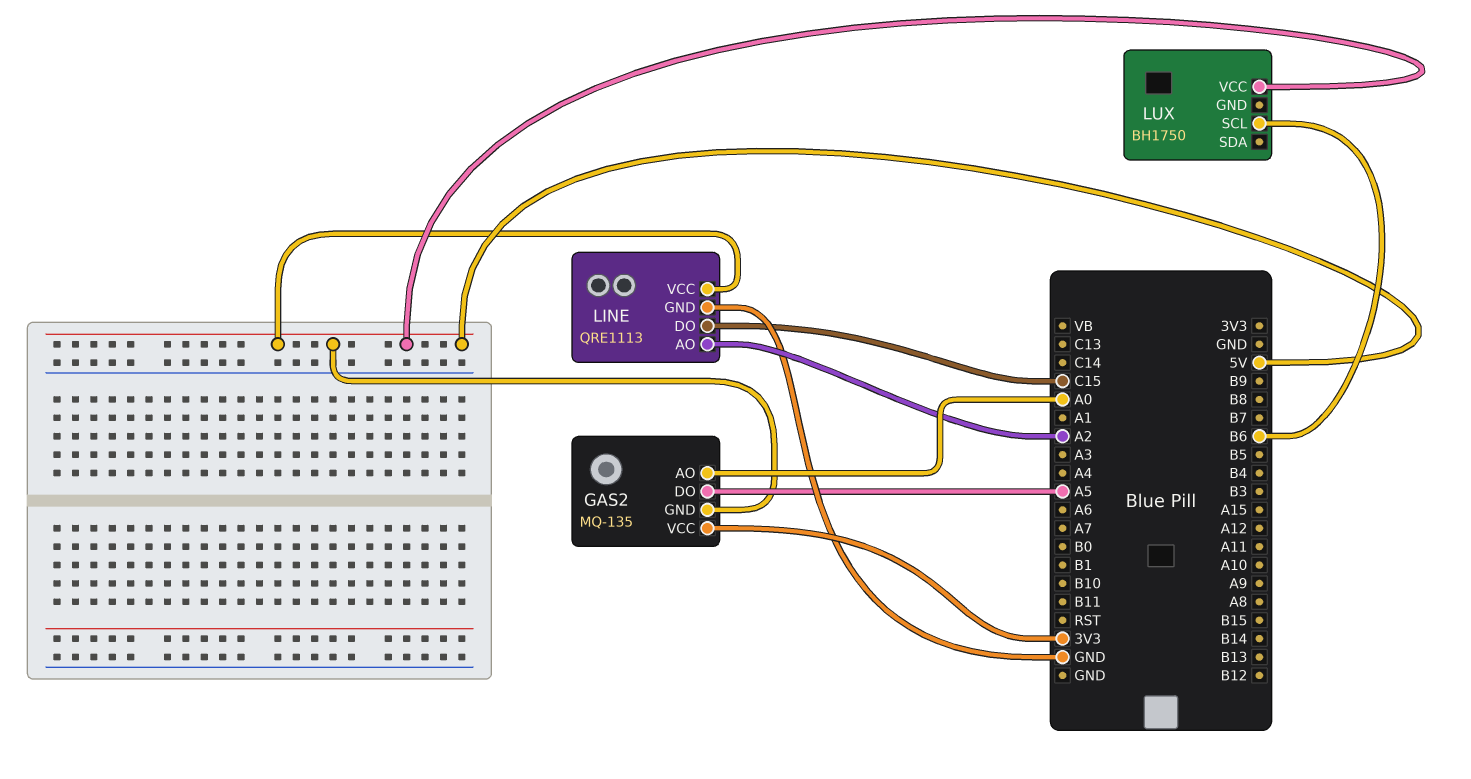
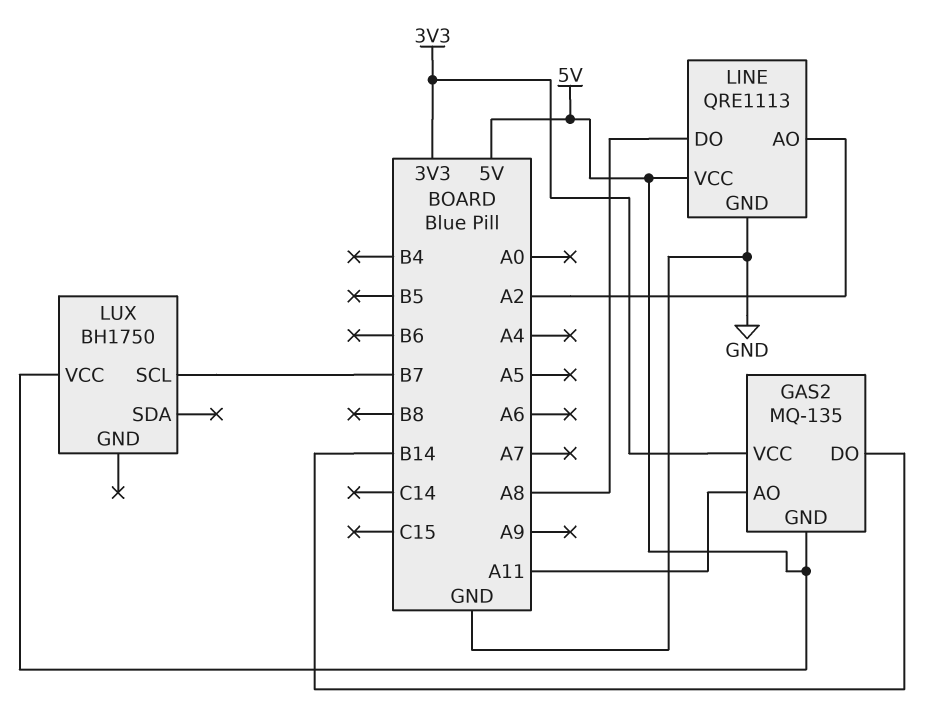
GAS2 pin AO: A0 -> A11
GAS2 pin DO: A5 -> B14
LINE pin DO: C15 -> A8
LUX pin SCL: B6 -> B7

